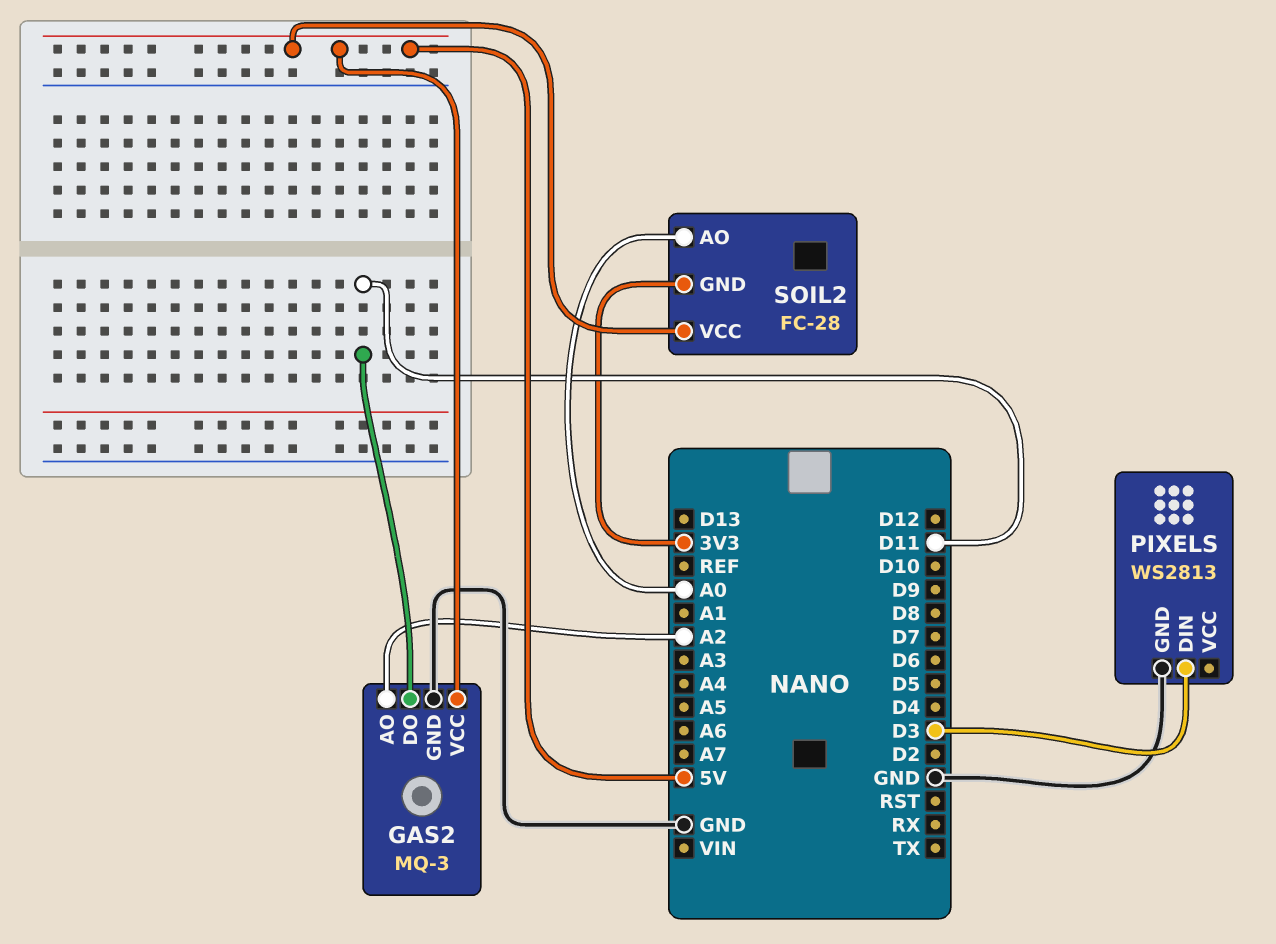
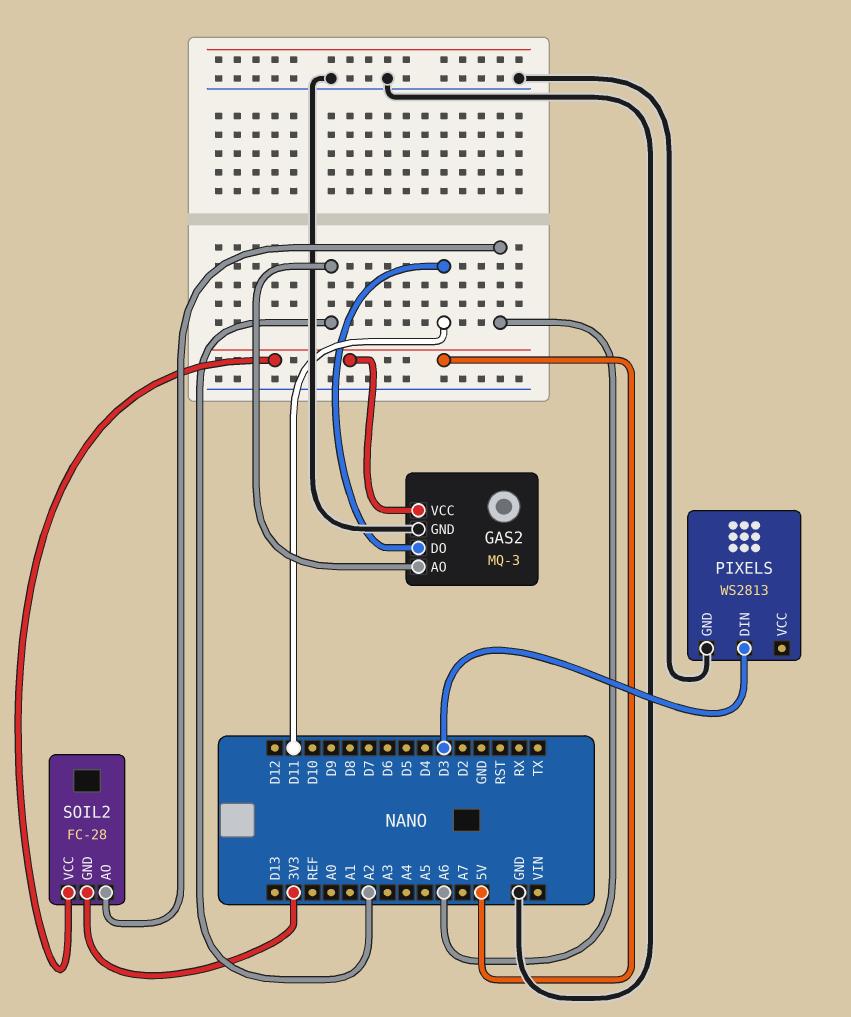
SOIL2 pin AO: A0 -> A6

